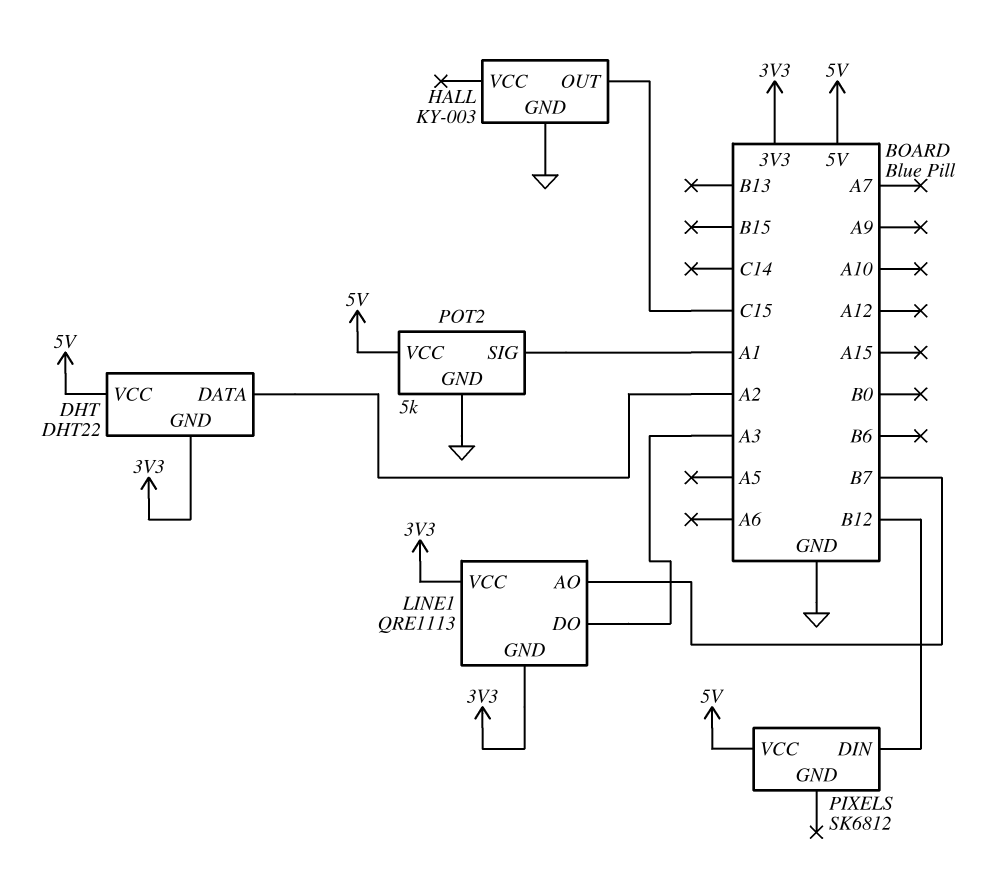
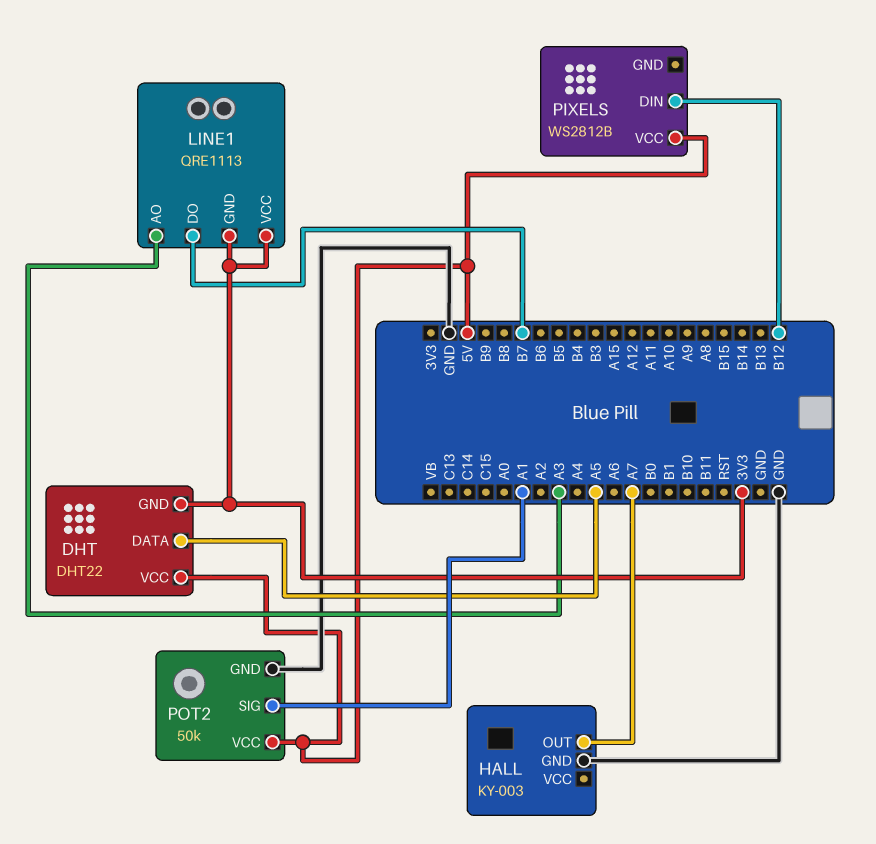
DHT pin DATA: A2 -> A5
HALL pin OUT: C15 -> A7
LINE1 pin AO: B7 -> A3
LINE1 pin DO: A3 -> B7
PIXELS: SK6812 -> WS2812B
POT2: 5k -> 50k

